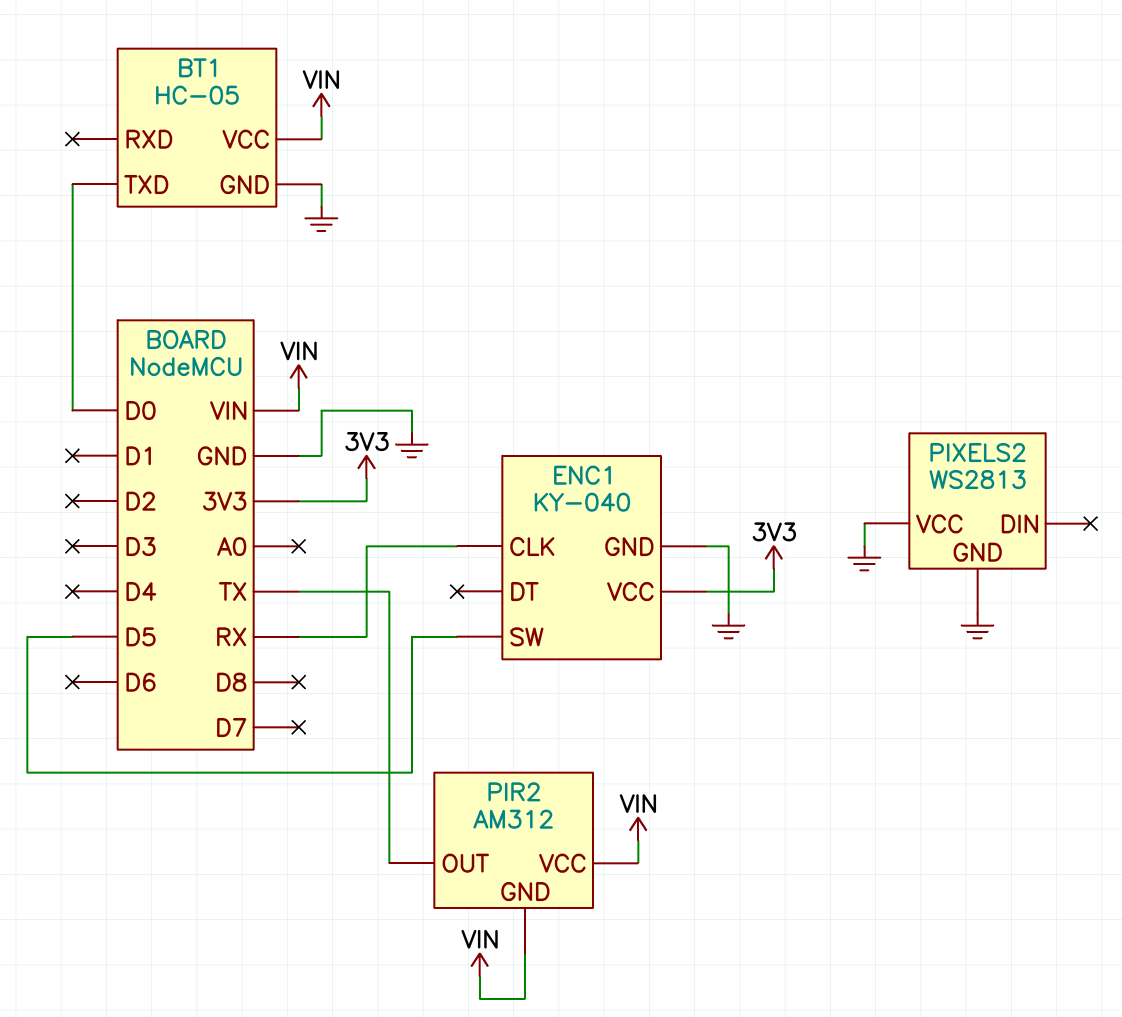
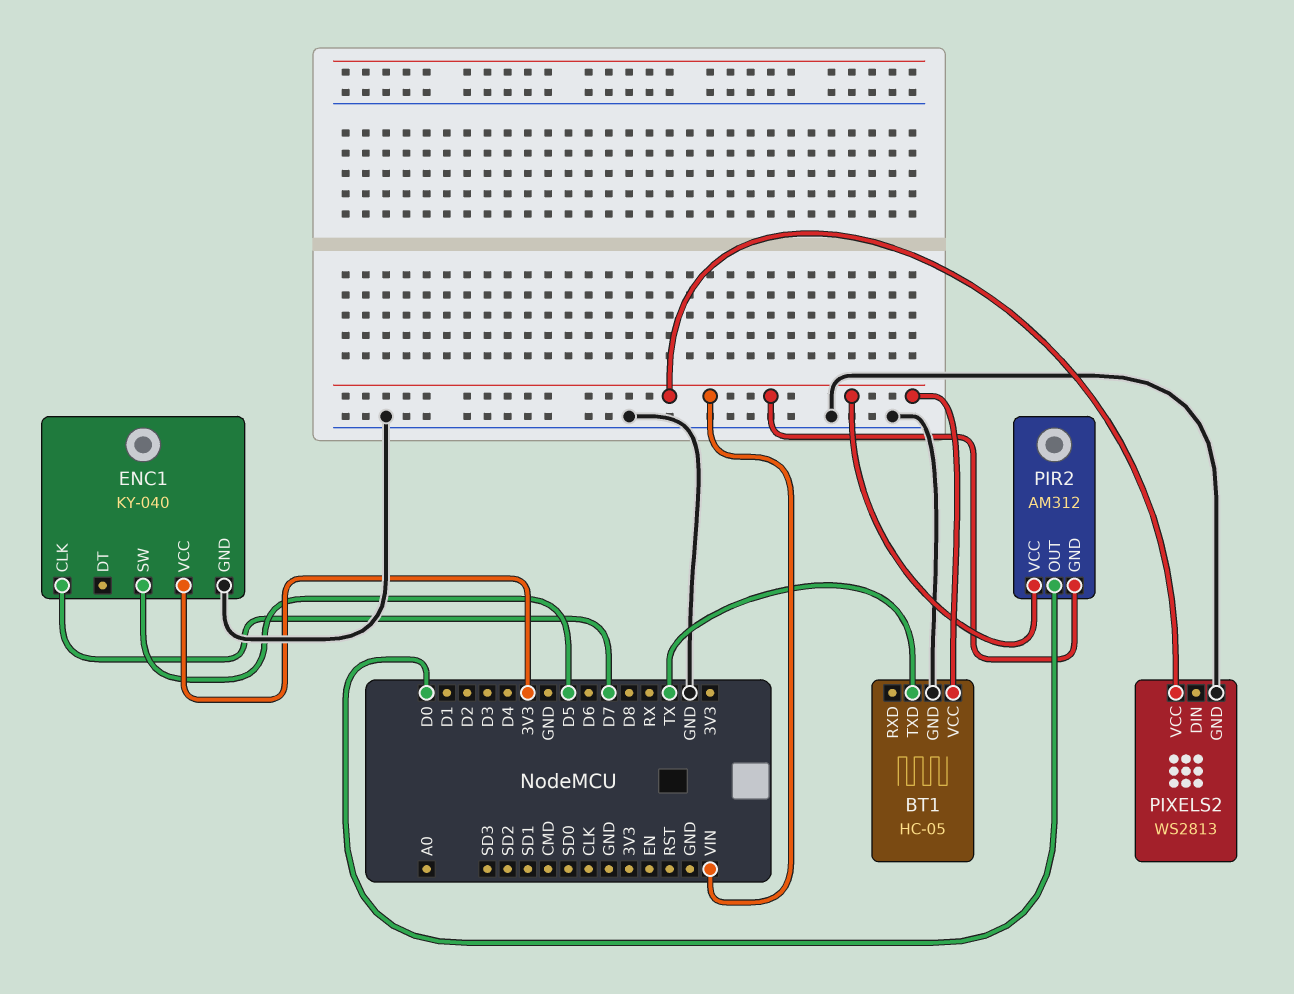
BT1 pin TXD: D0 -> TX
ENC1 pin CLK: RX -> D7
PIR2 pin OUT: TX -> D0
PIXELS2 pin VCC: GND -> VIN

